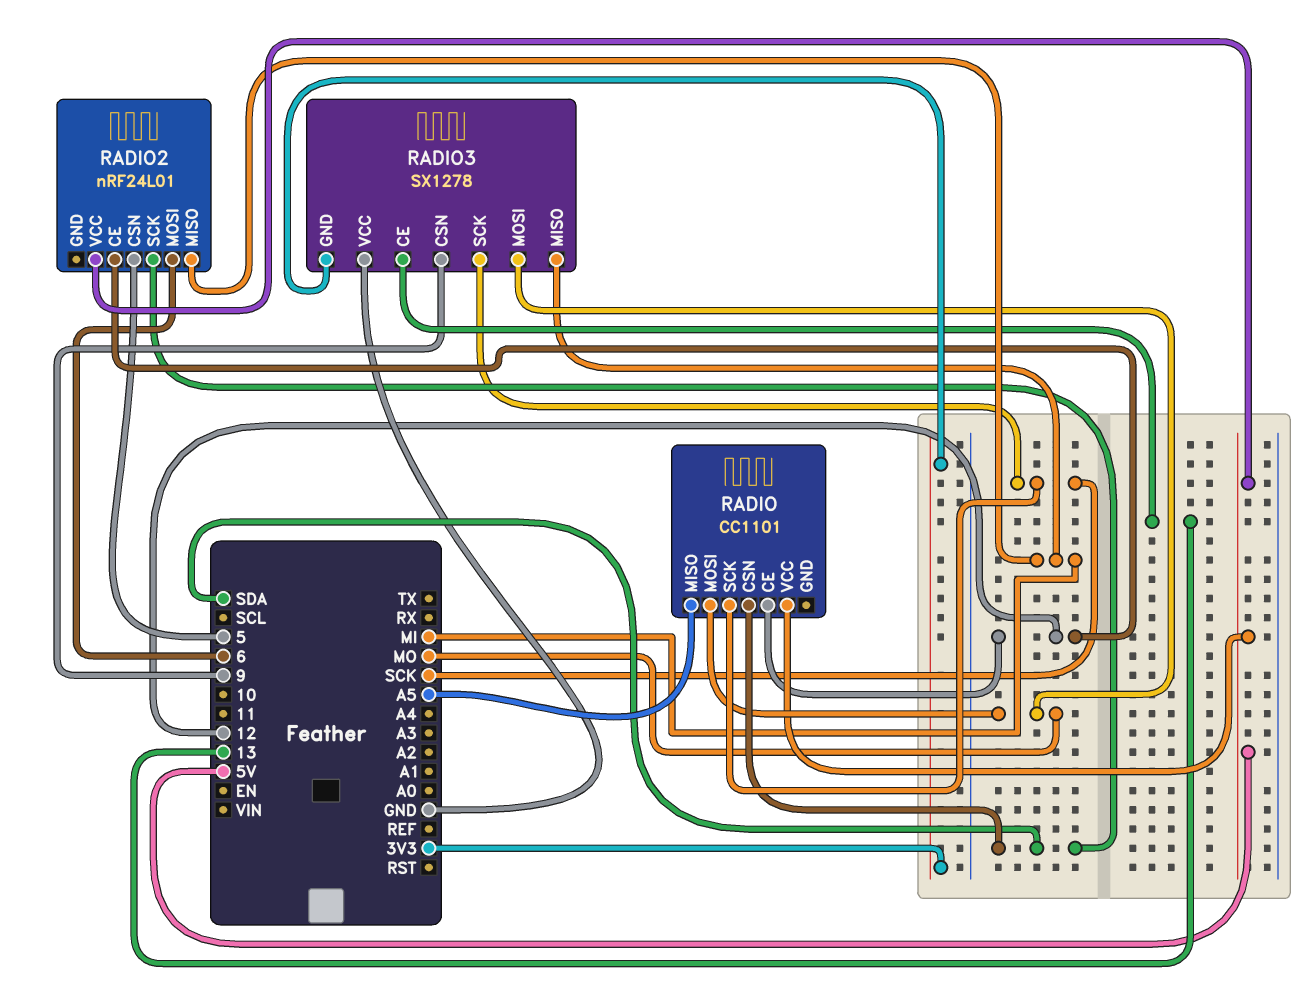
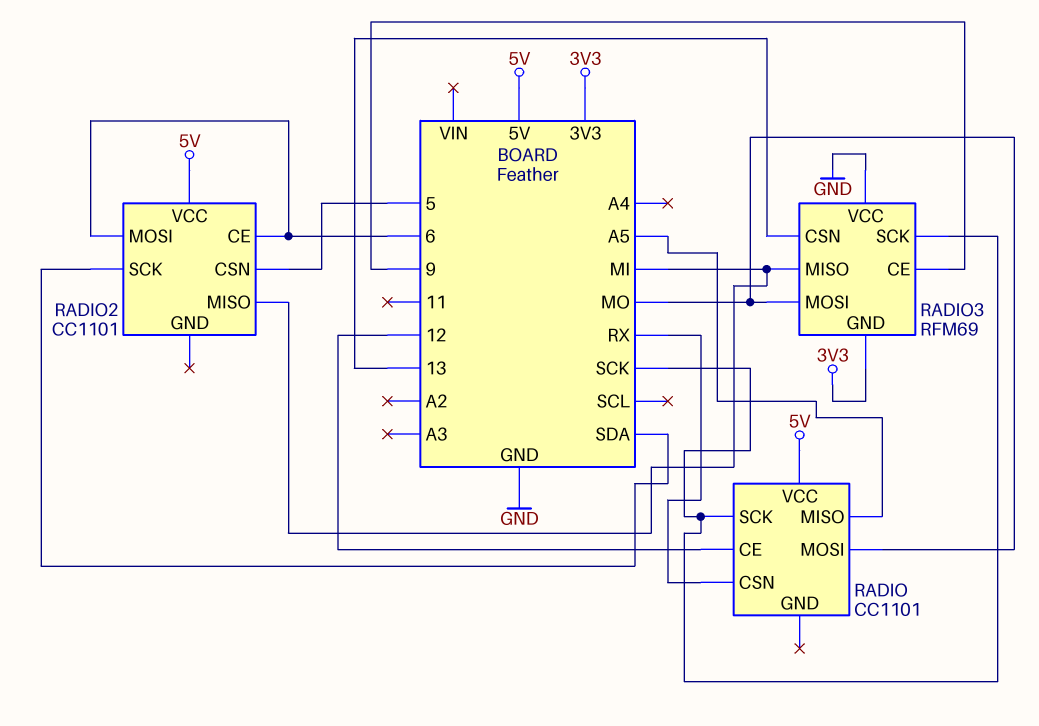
RADIO pin CSN: SDA -> RX
RADIO2: nRF24L01 -> CC1101
RADIO2 pin CE: 12 -> 6
RADIO3: SX1278 -> RFM69
RADIO3 pin CE: 13 -> 9
RADIO3 pin CSN: 9 -> 13

